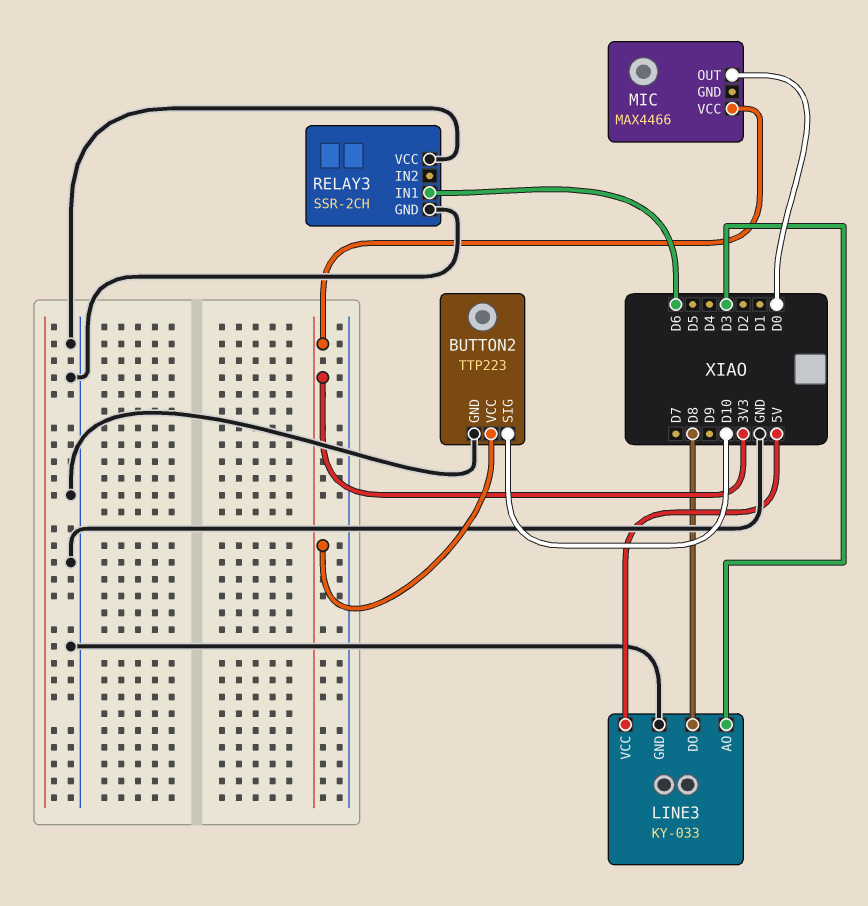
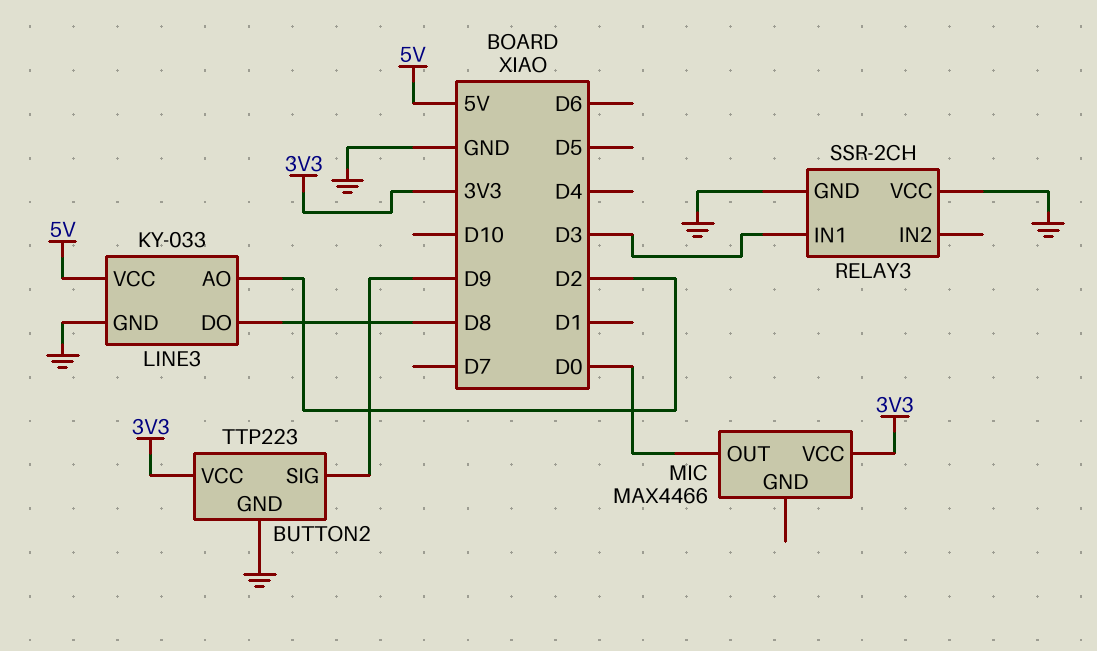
BUTTON2 pin SIG: D10 -> D9
LINE3 pin AO: D3 -> D2
RELAY3 pin IN1: D6 -> D3

